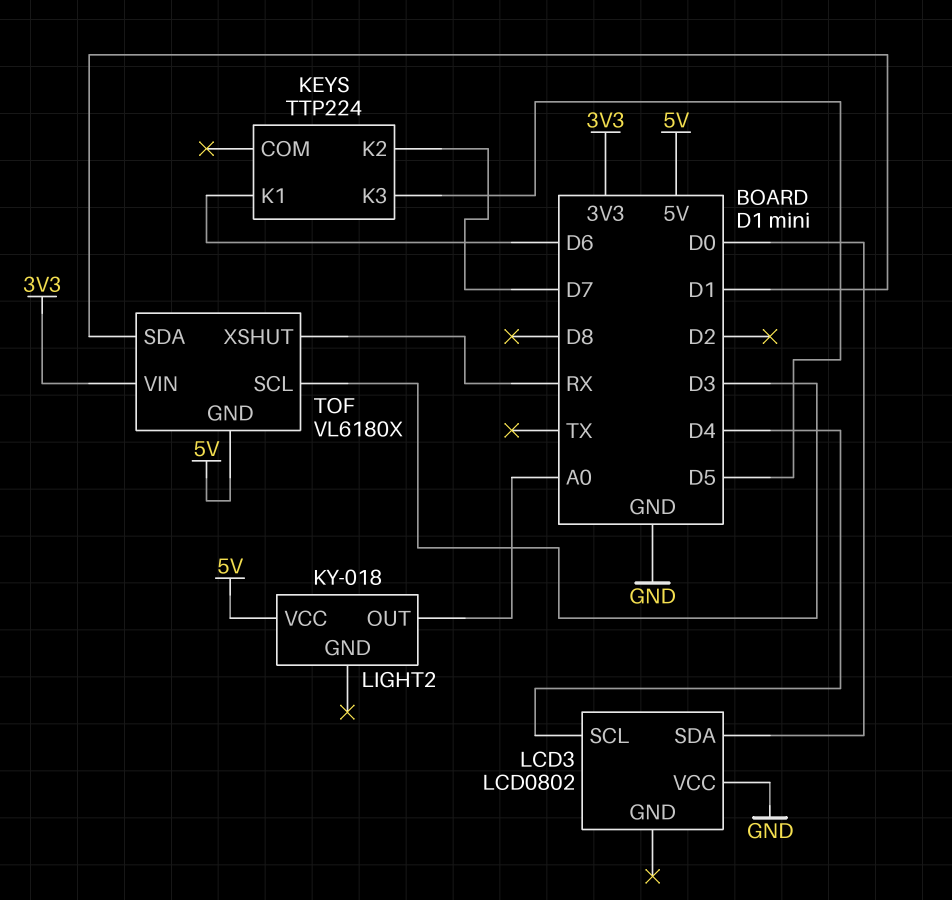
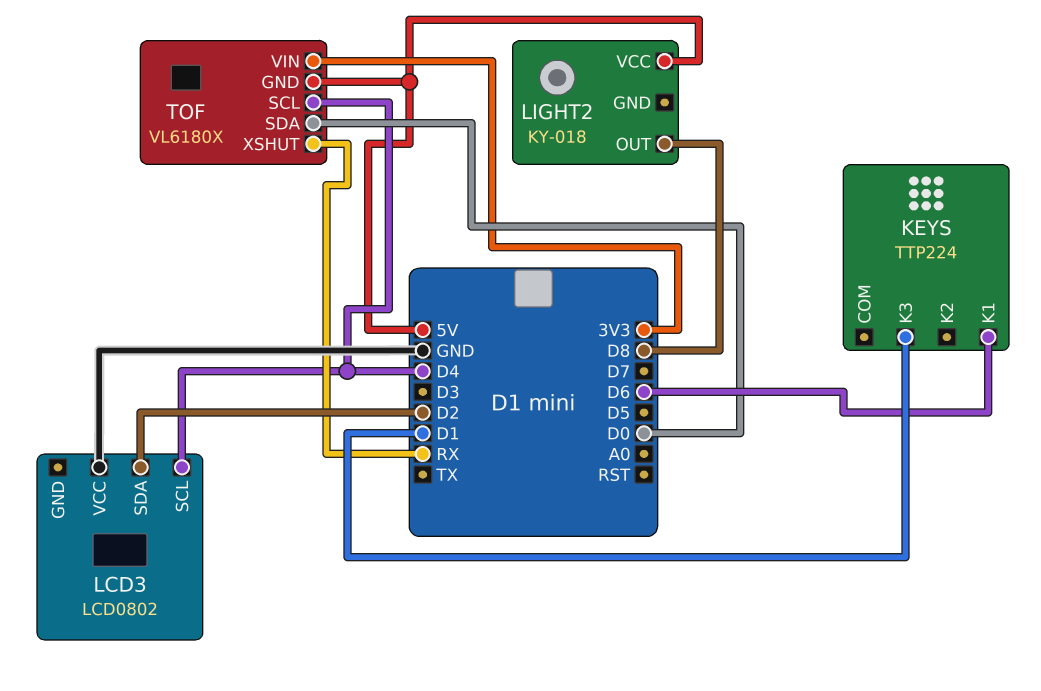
KEYS pin K2: D7 -> none
KEYS pin K3: D5 -> D1
LCD3 pin SDA: D0 -> D2
LIGHT2 pin OUT: A0 -> D8
TOF pin SCL: D3 -> D4
TOF pin SDA: D1 -> D0

